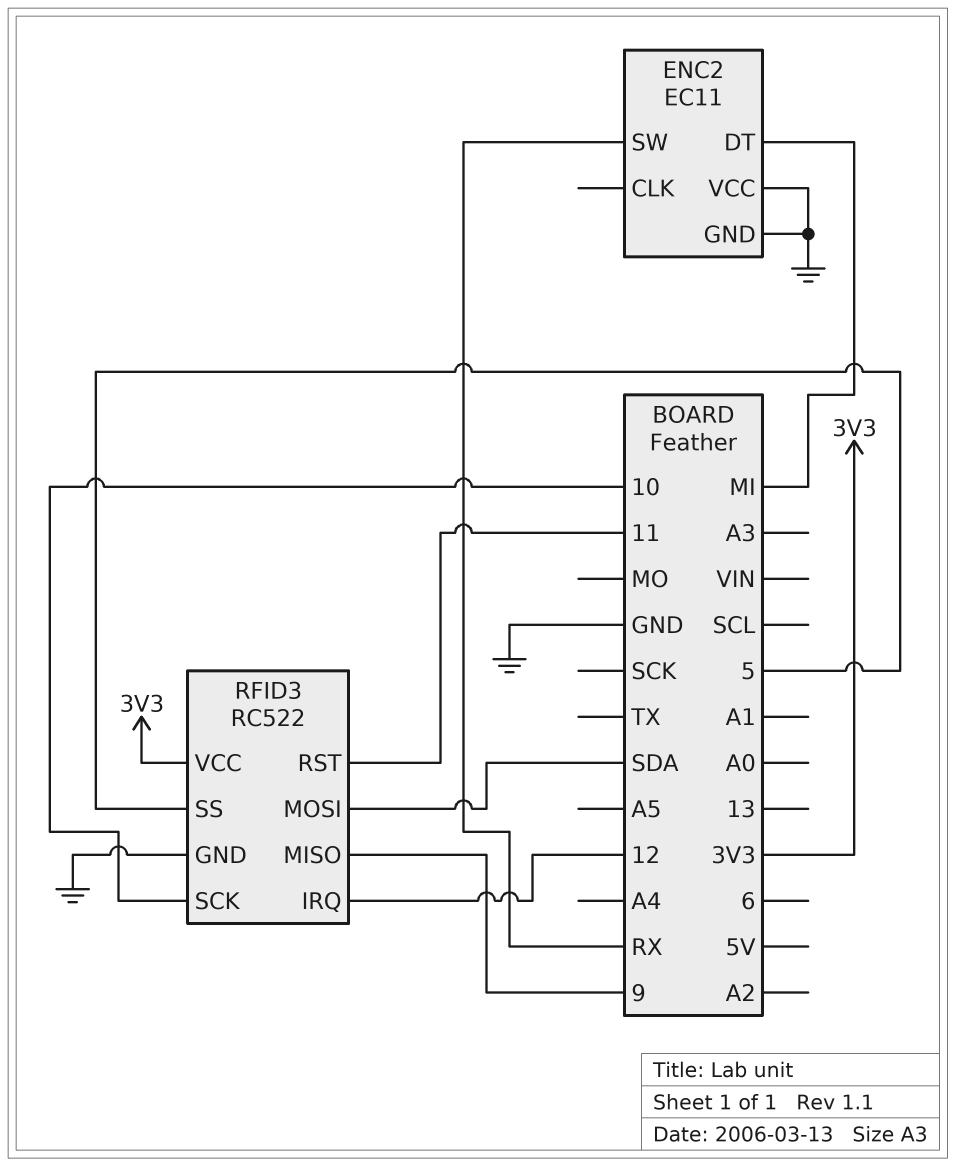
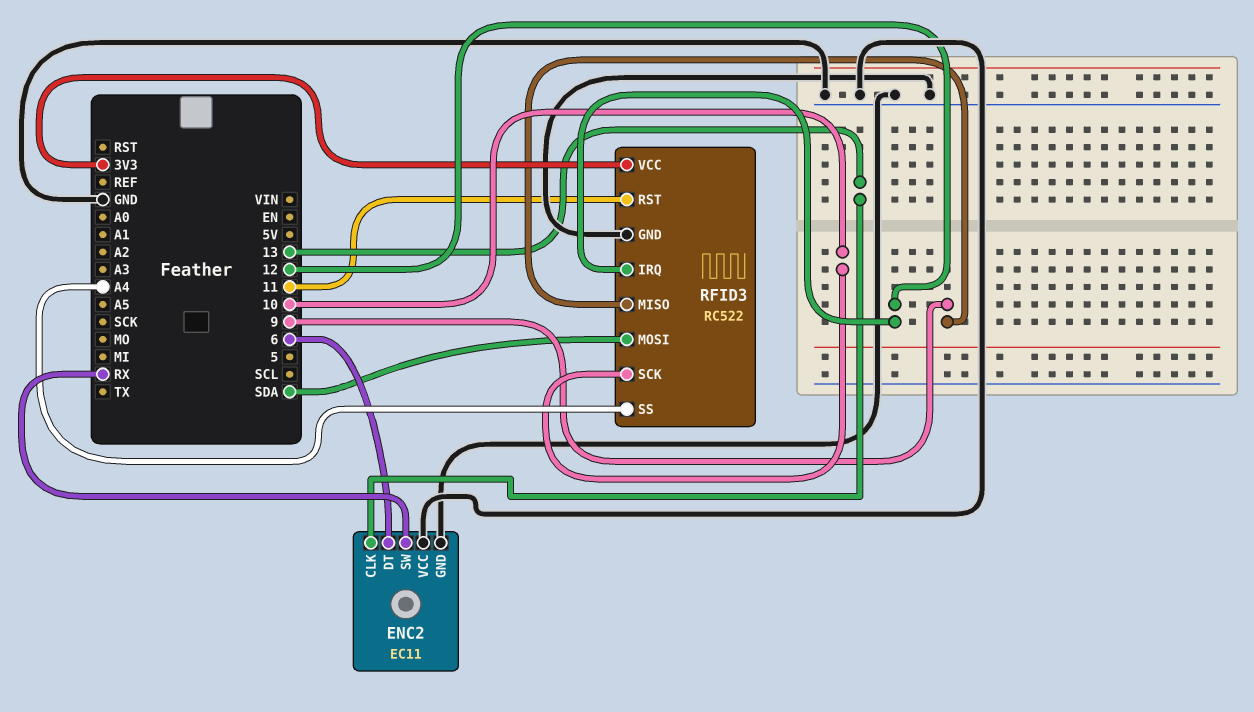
ENC2 pin CLK: none -> 13
ENC2 pin DT: MI -> 6
RFID3 pin SS: 5 -> A4

